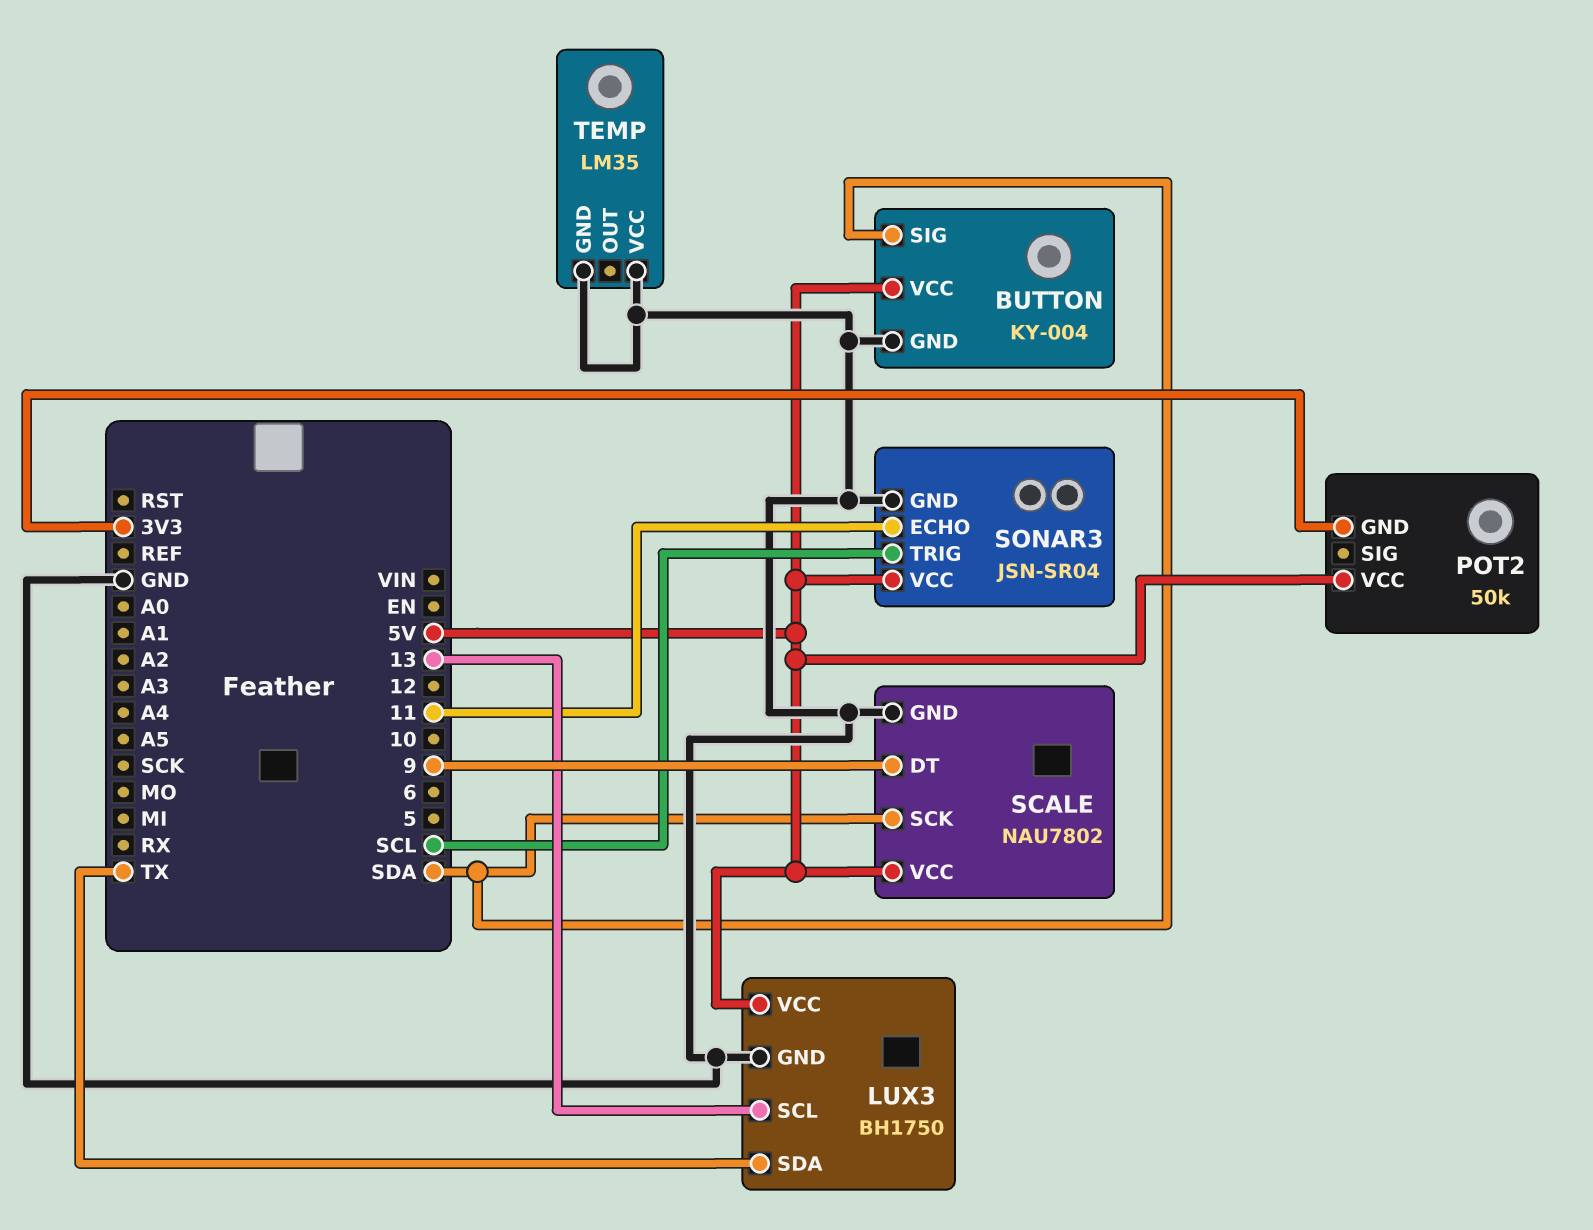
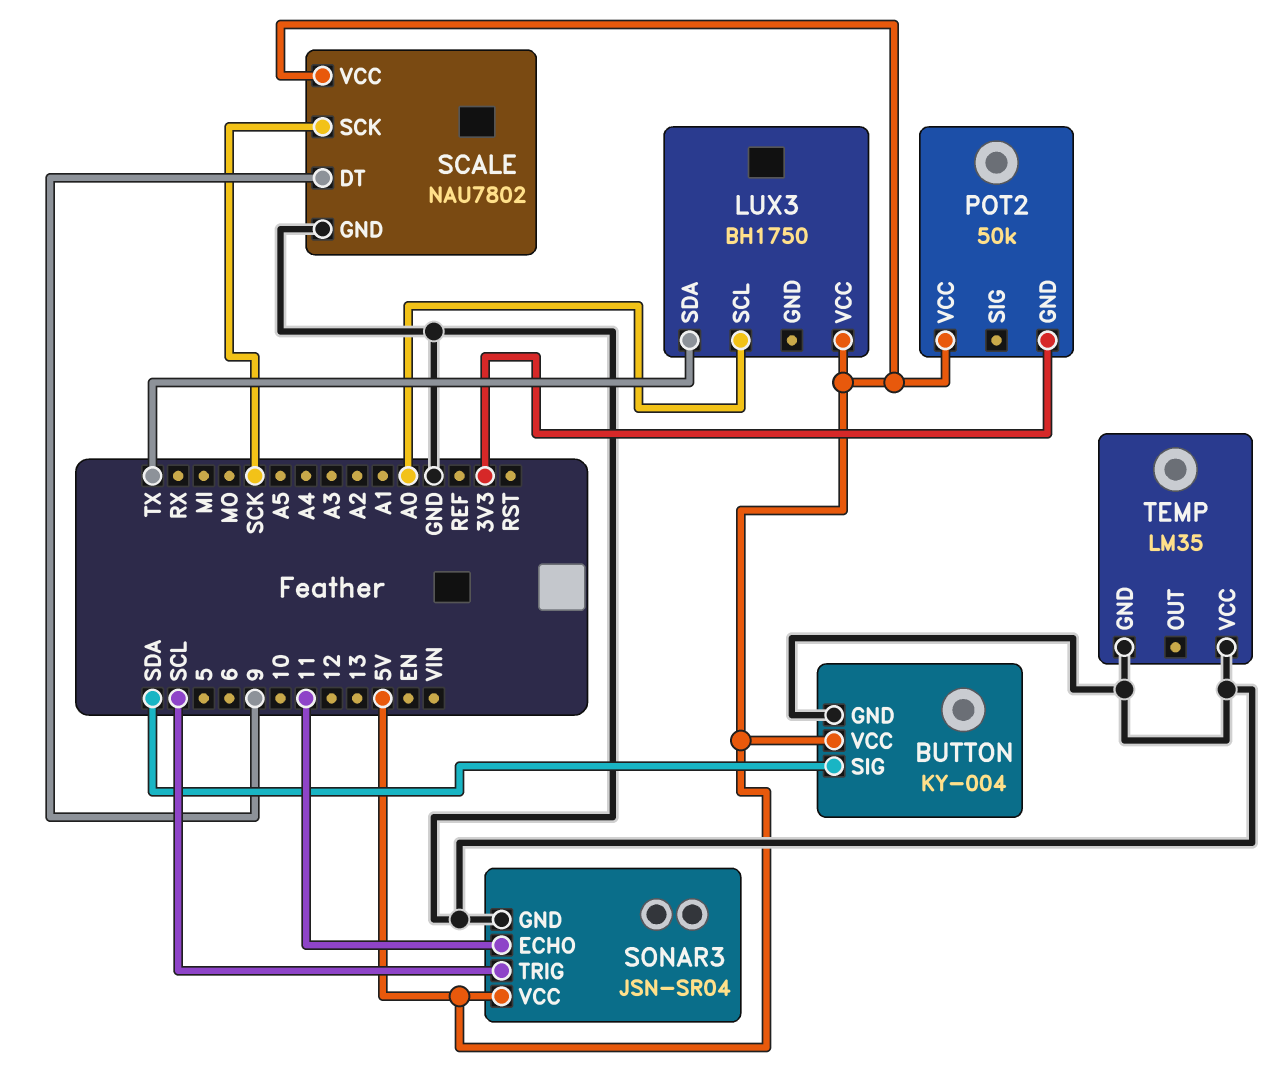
LUX3 pin GND: GND -> none
LUX3 pin SCL: 13 -> A0
SCALE pin SCK: SDA -> SCK

